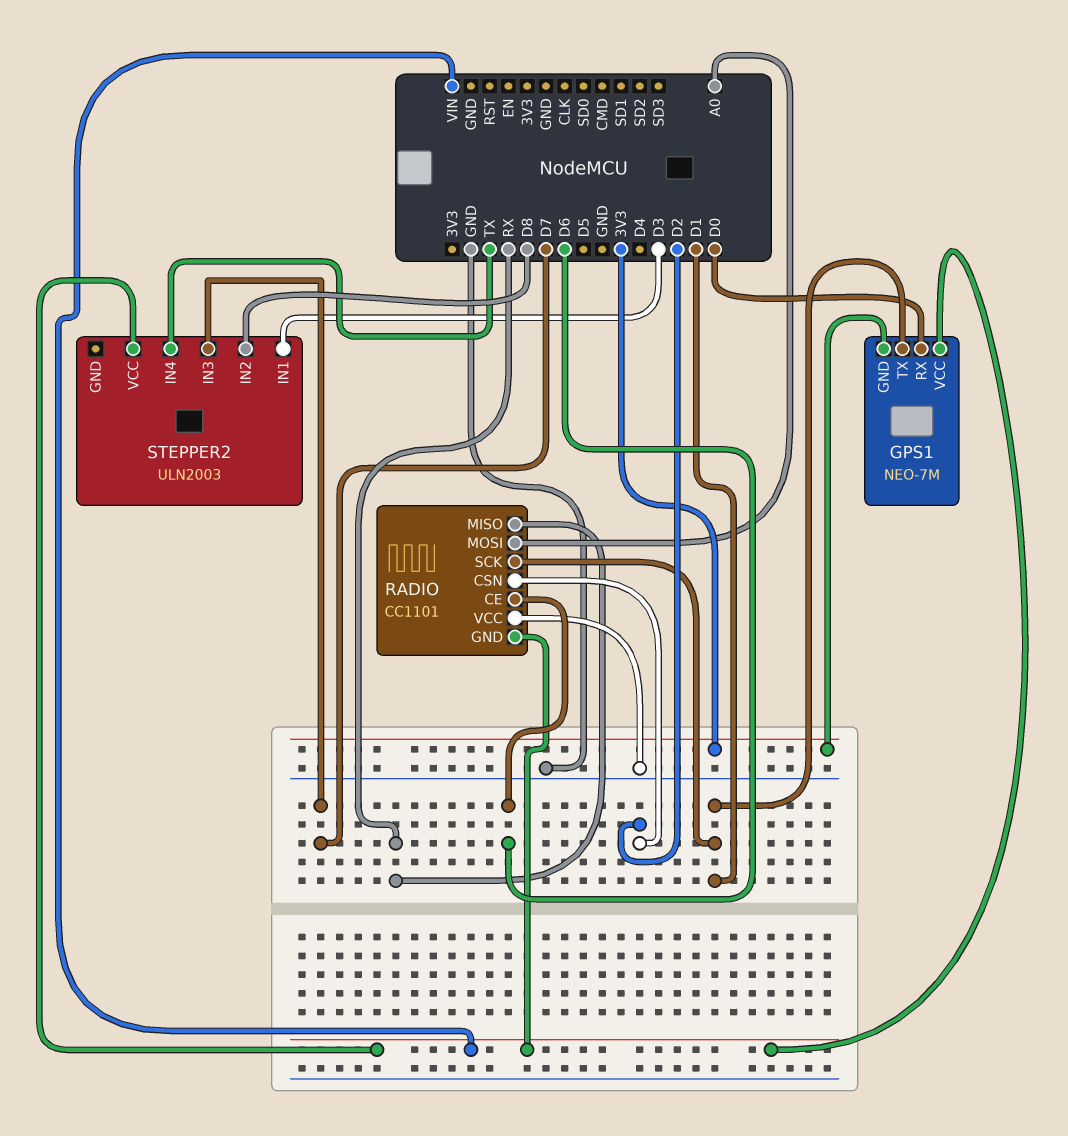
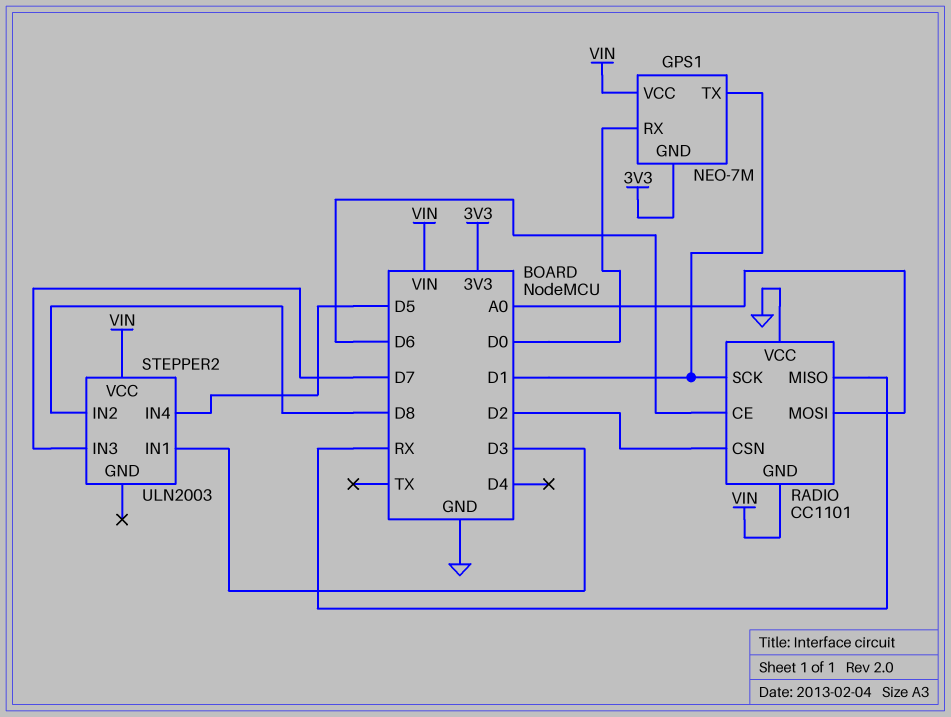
STEPPER2 pin IN4: TX -> D5

